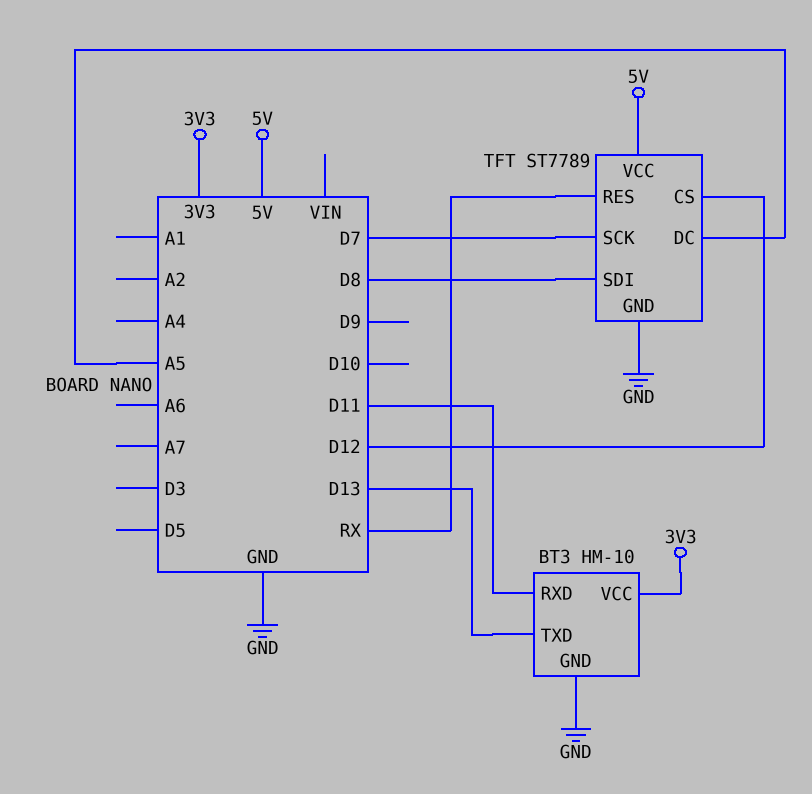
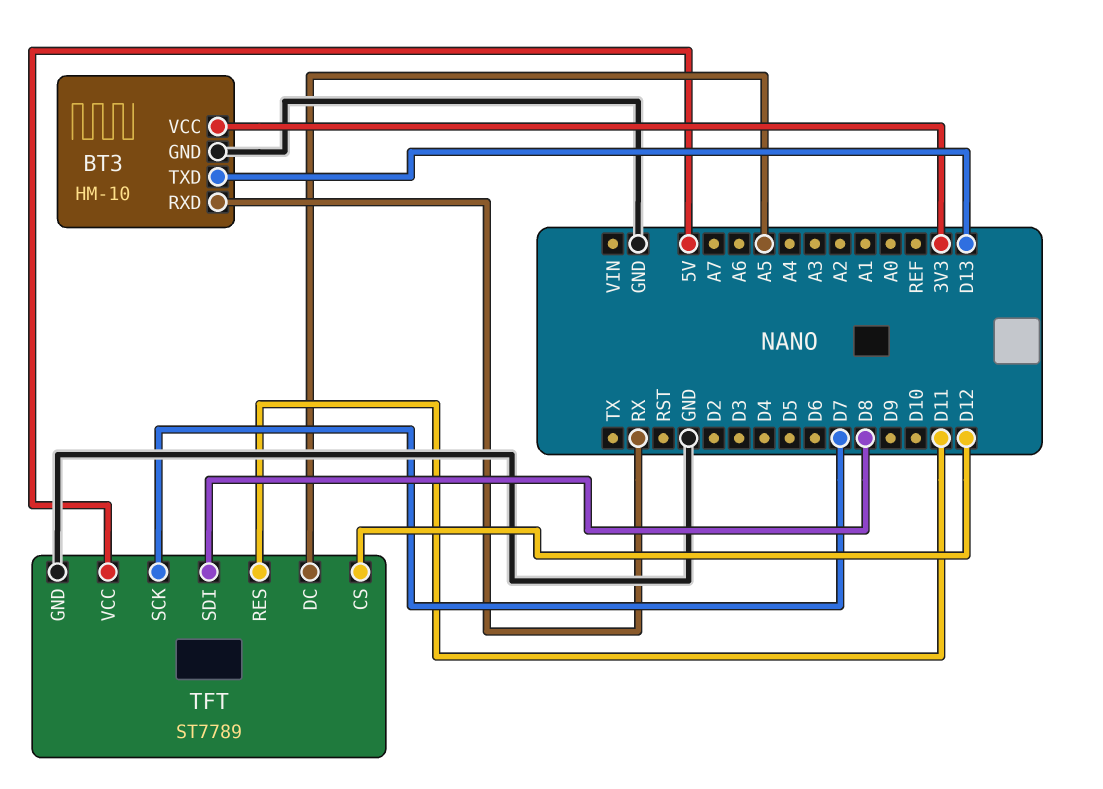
BT3 pin RXD: D11 -> RX
TFT pin RES: RX -> D11

